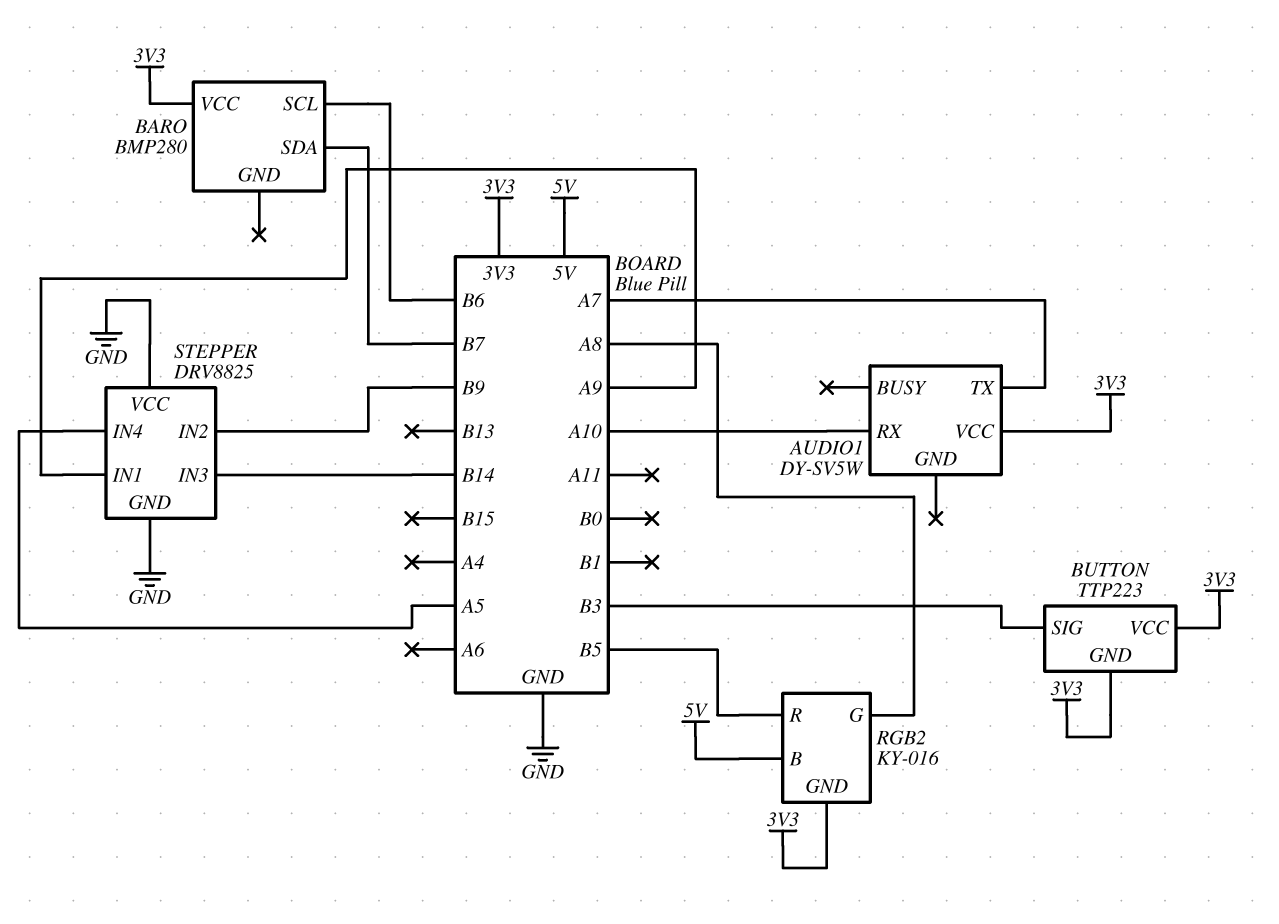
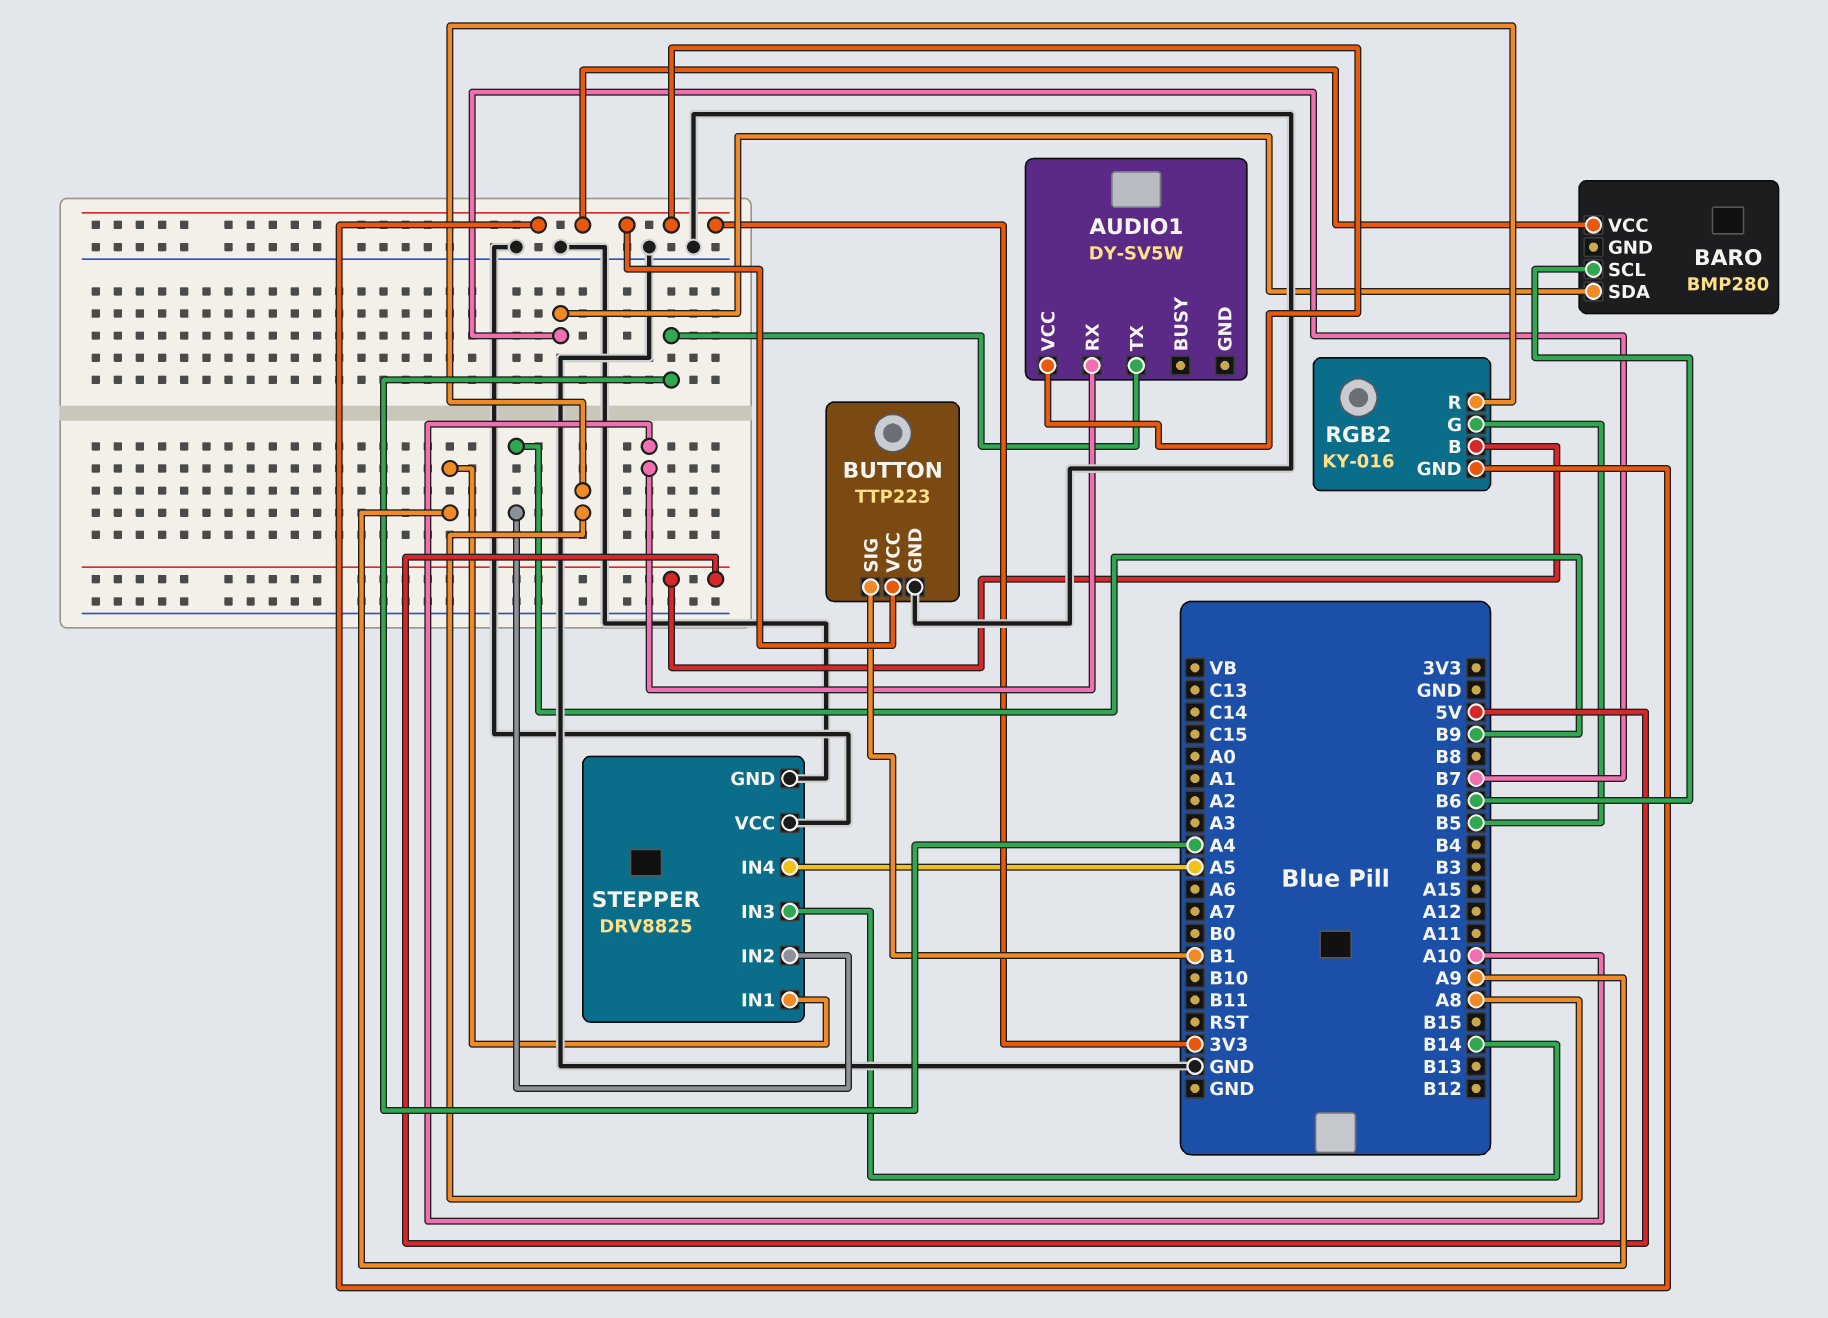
AUDIO1 pin TX: A7 -> A4
BUTTON pin GND: 3V3 -> GND
BUTTON pin SIG: B3 -> B1
RGB2 pin G: A8 -> B5
RGB2 pin R: B5 -> A8

